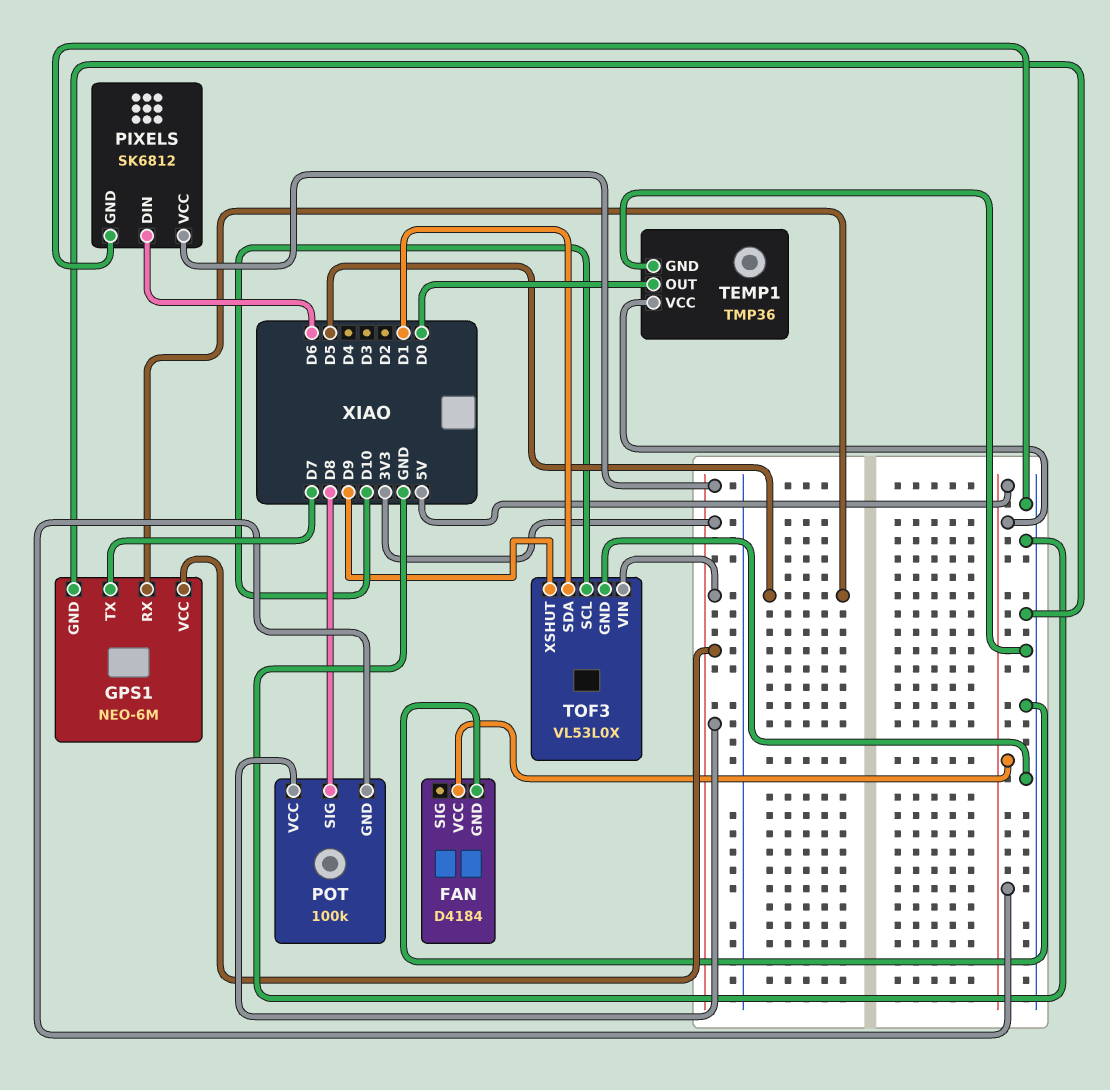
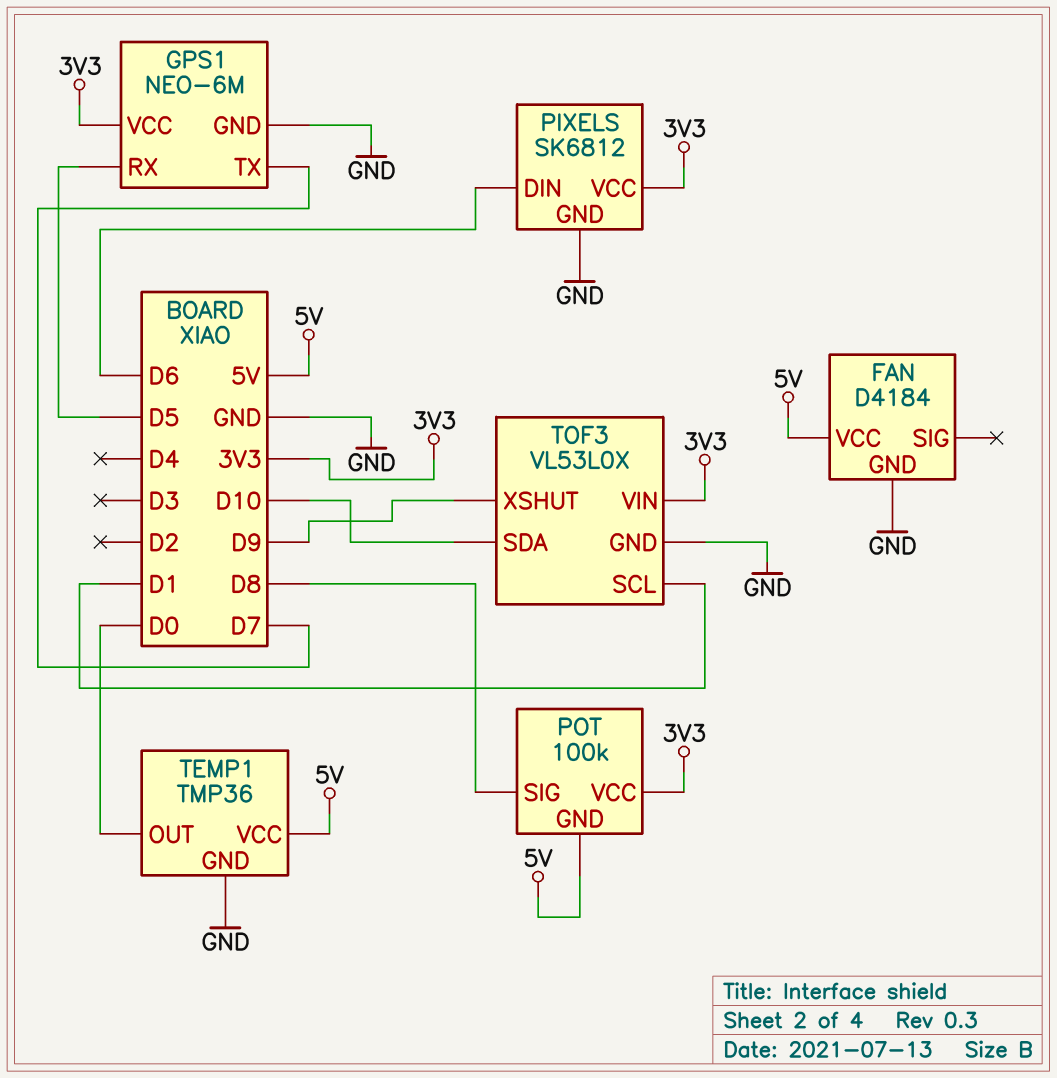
TOF3 pin SCL: D10 -> D1
TOF3 pin SDA: D1 -> D10

